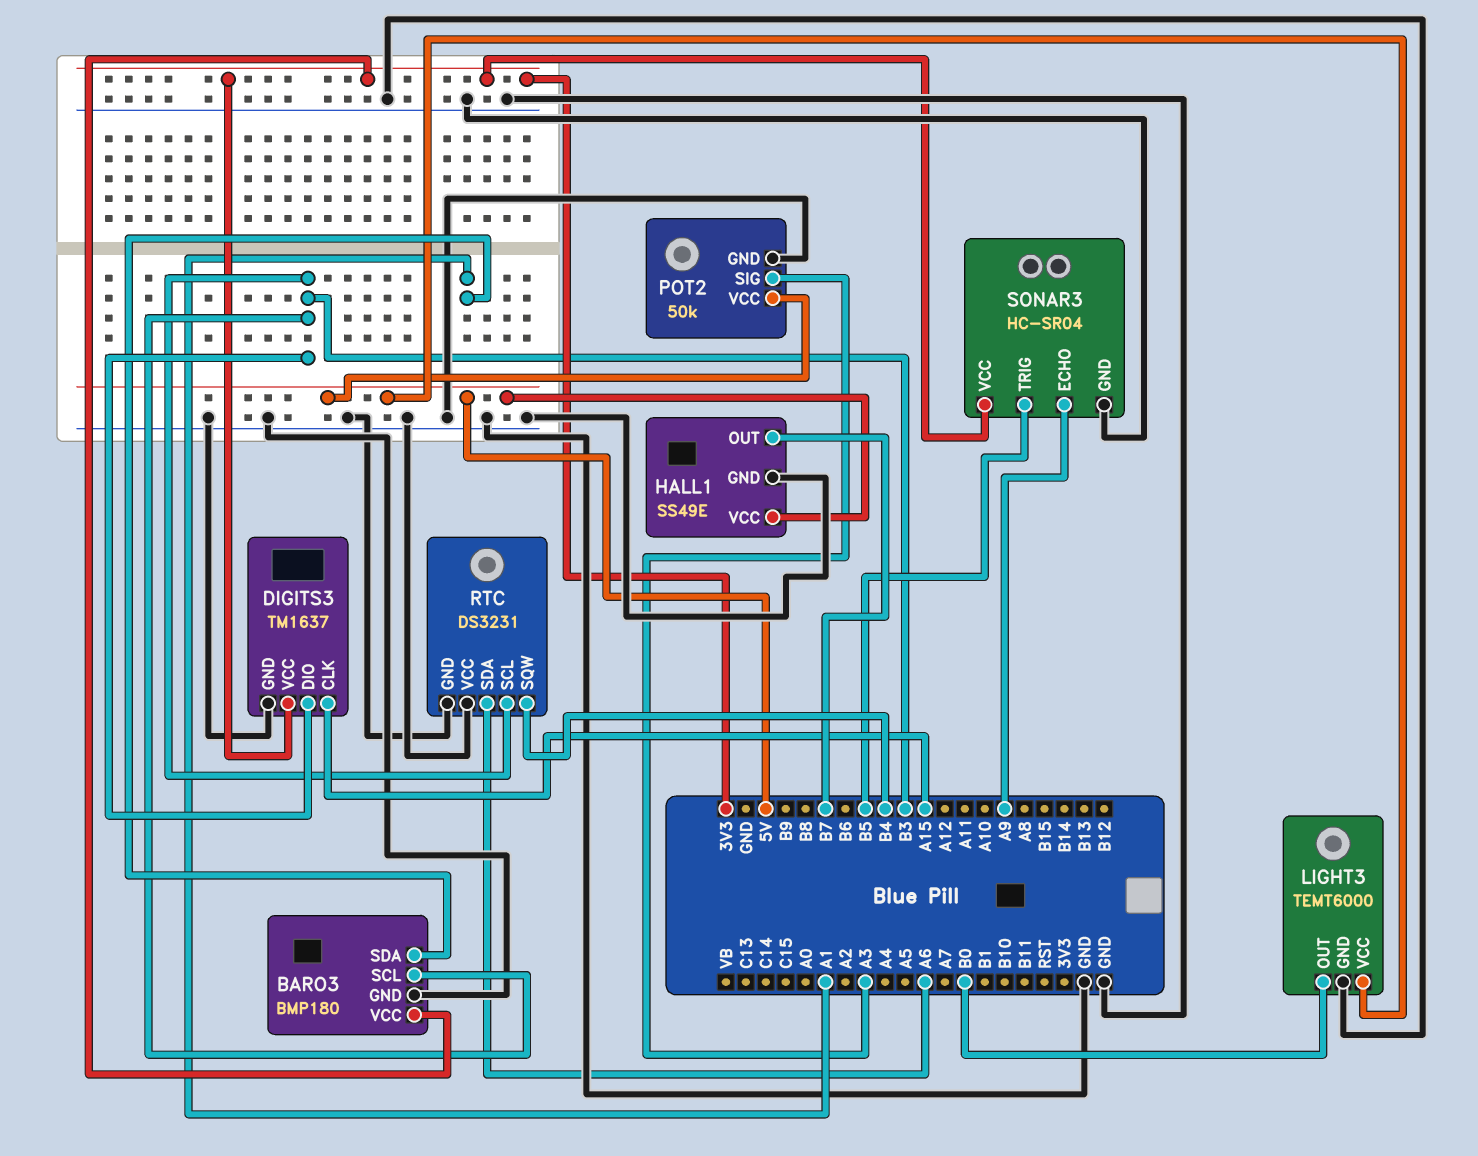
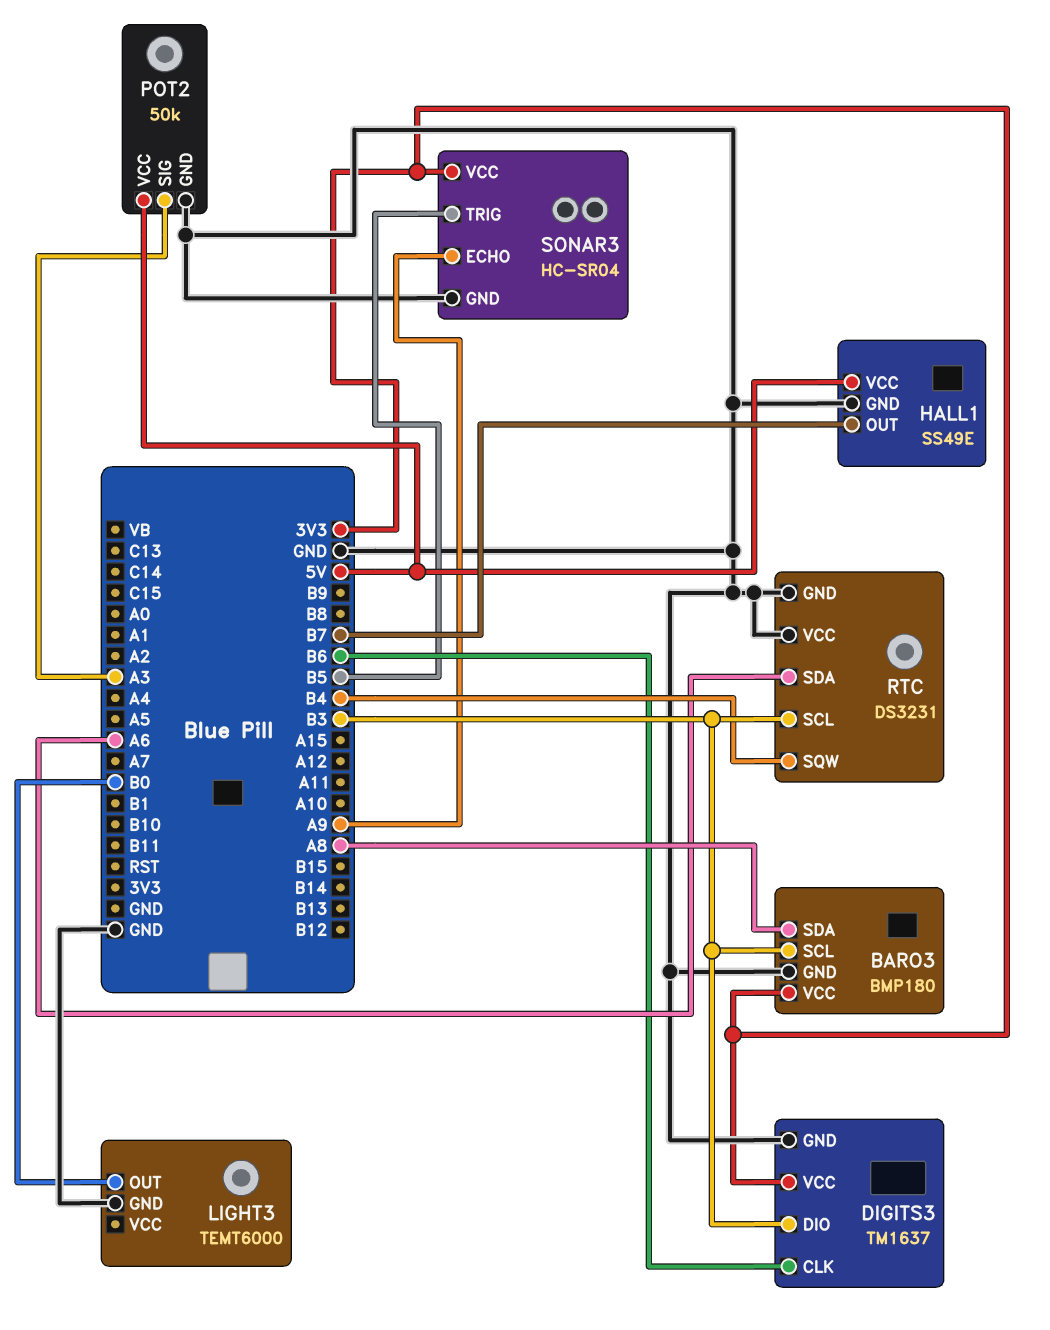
BARO3 pin SDA: A1 -> A8
DIGITS3 pin CLK: A15 -> B6
LIGHT3 pin VCC: 5V -> none

